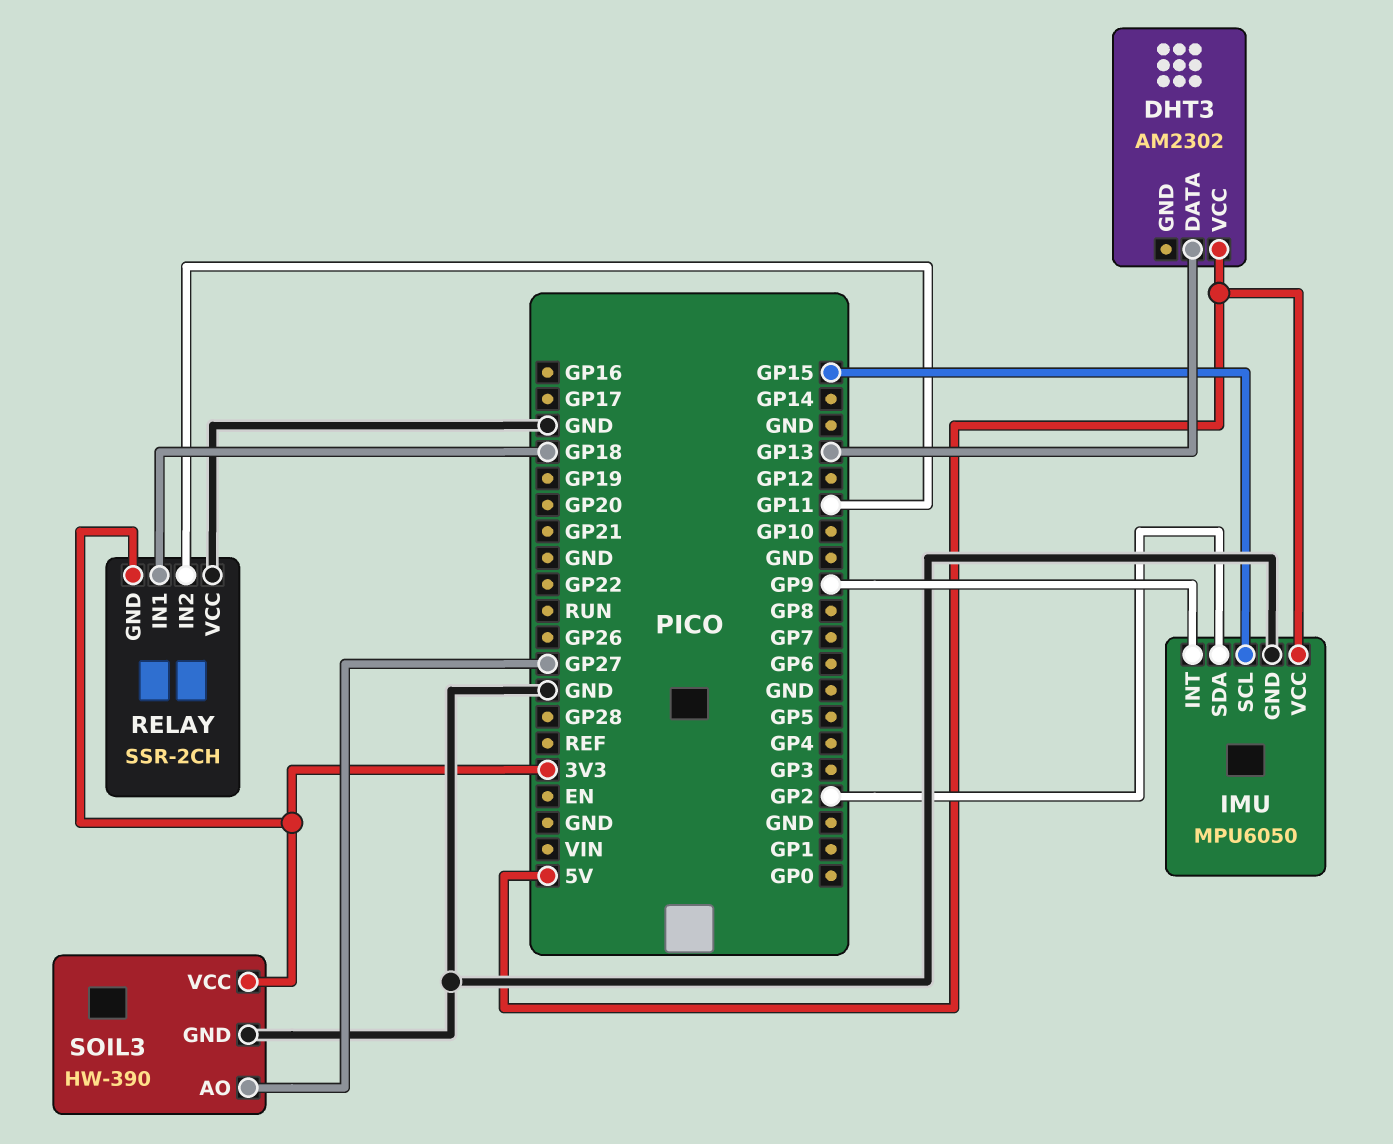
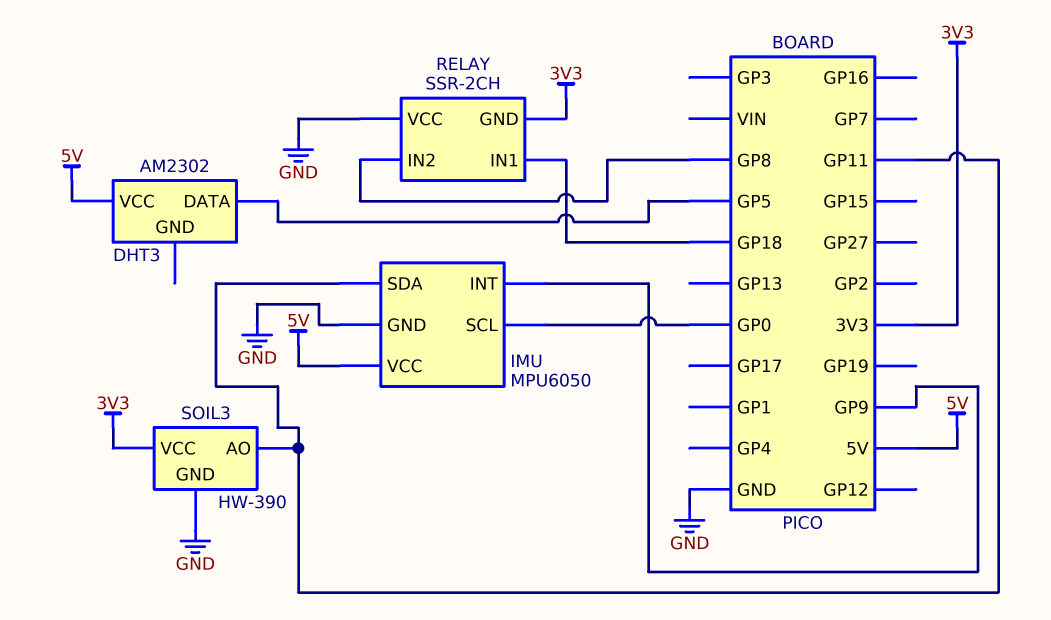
DHT3 pin DATA: GP13 -> GP5
IMU pin SCL: GP15 -> GP0
IMU pin SDA: GP2 -> GP11
RELAY pin IN2: GP11 -> GP8
SOIL3 pin AO: GP27 -> GP11

